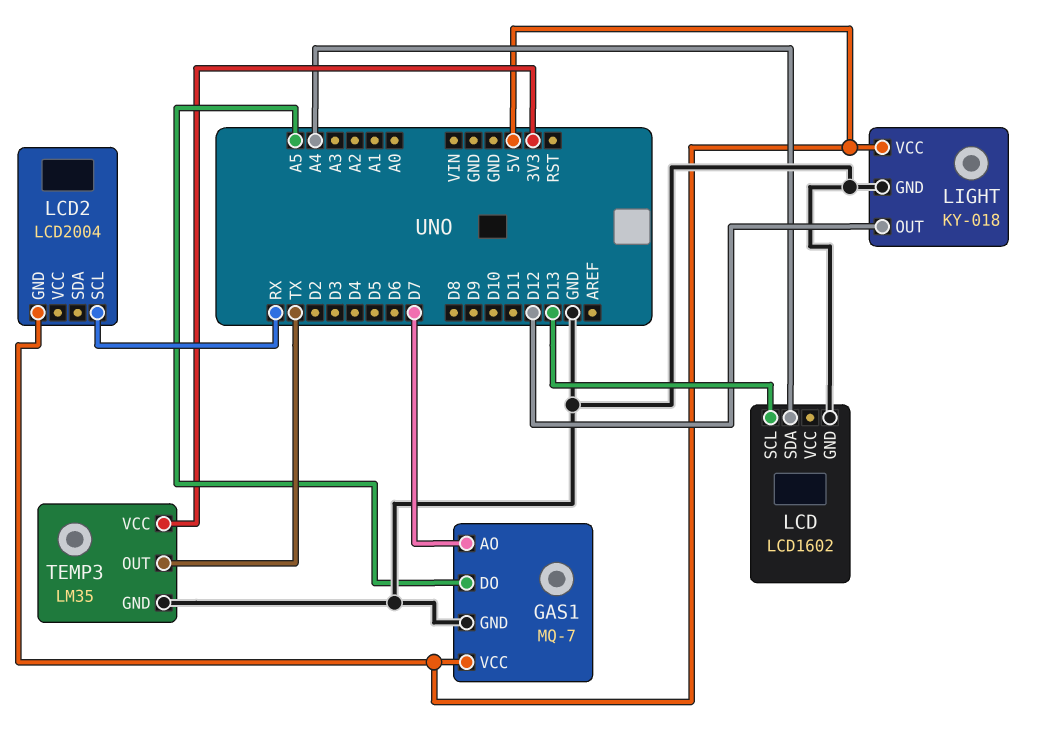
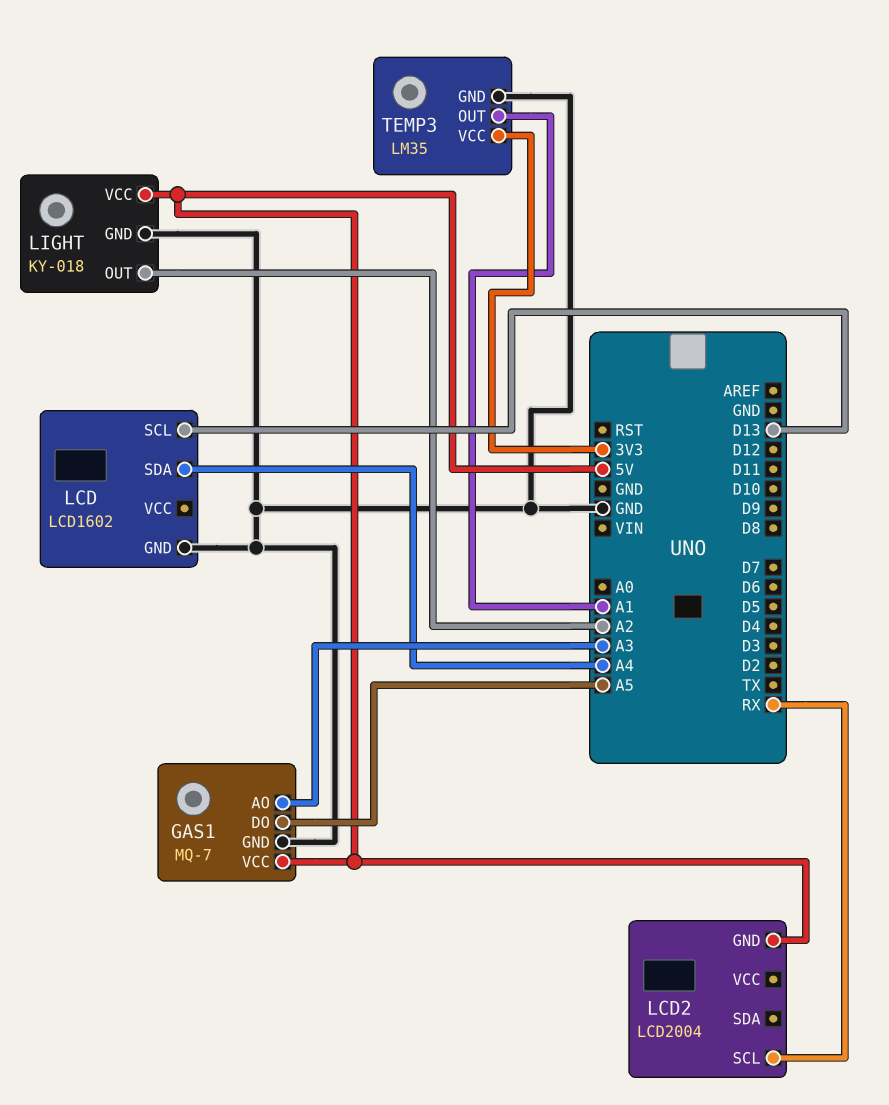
GAS1 pin AO: D7 -> A3
LIGHT pin OUT: D12 -> A2
TEMP3 pin OUT: TX -> A1

